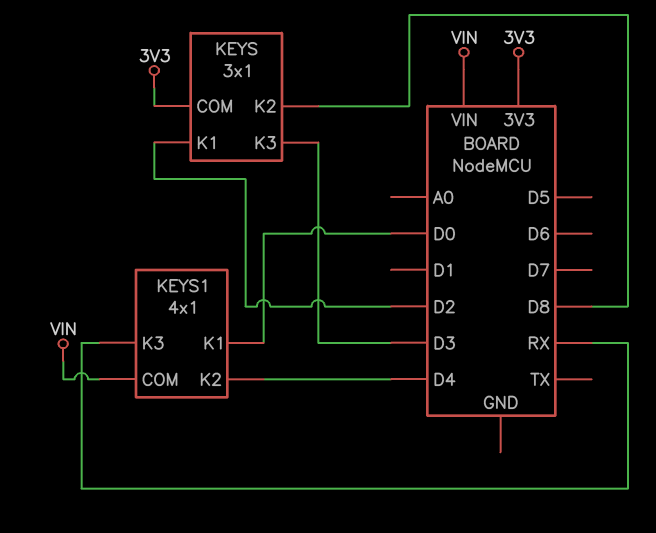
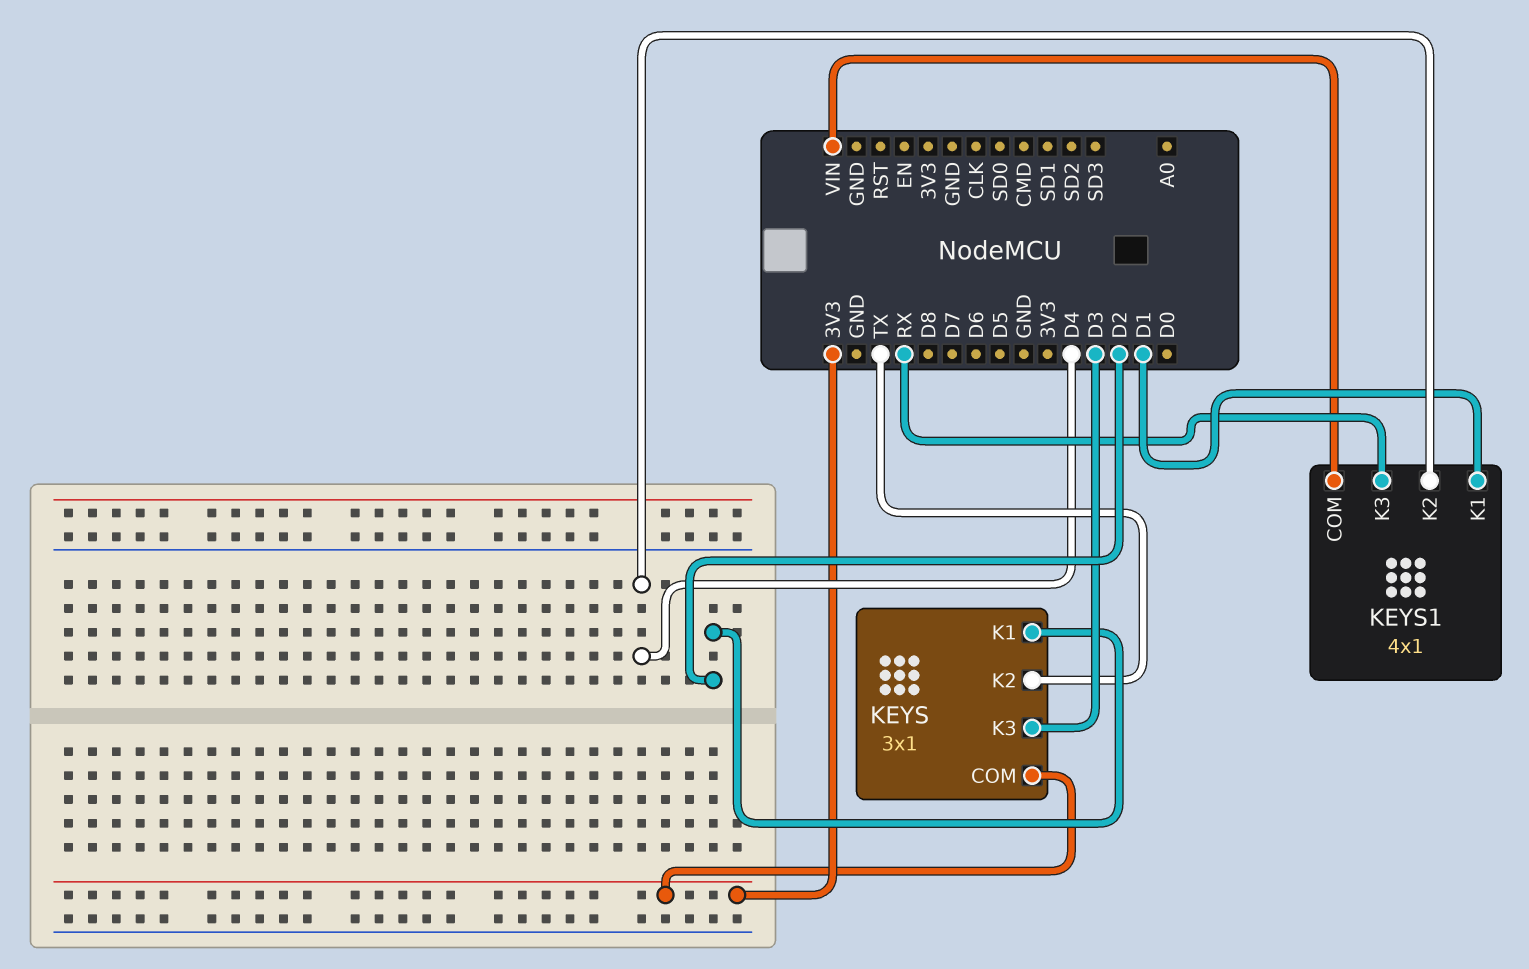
KEYS pin K2: D8 -> TX
KEYS1 pin K1: D0 -> D1

